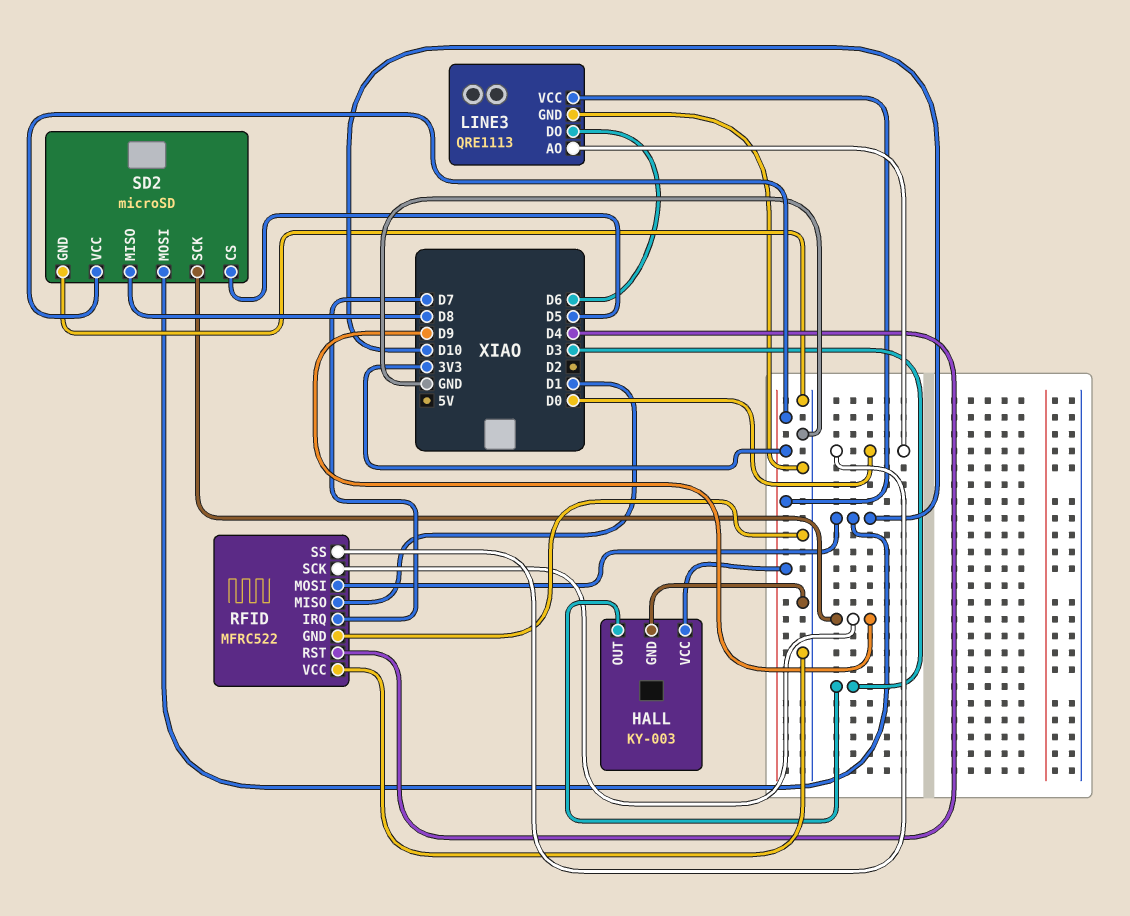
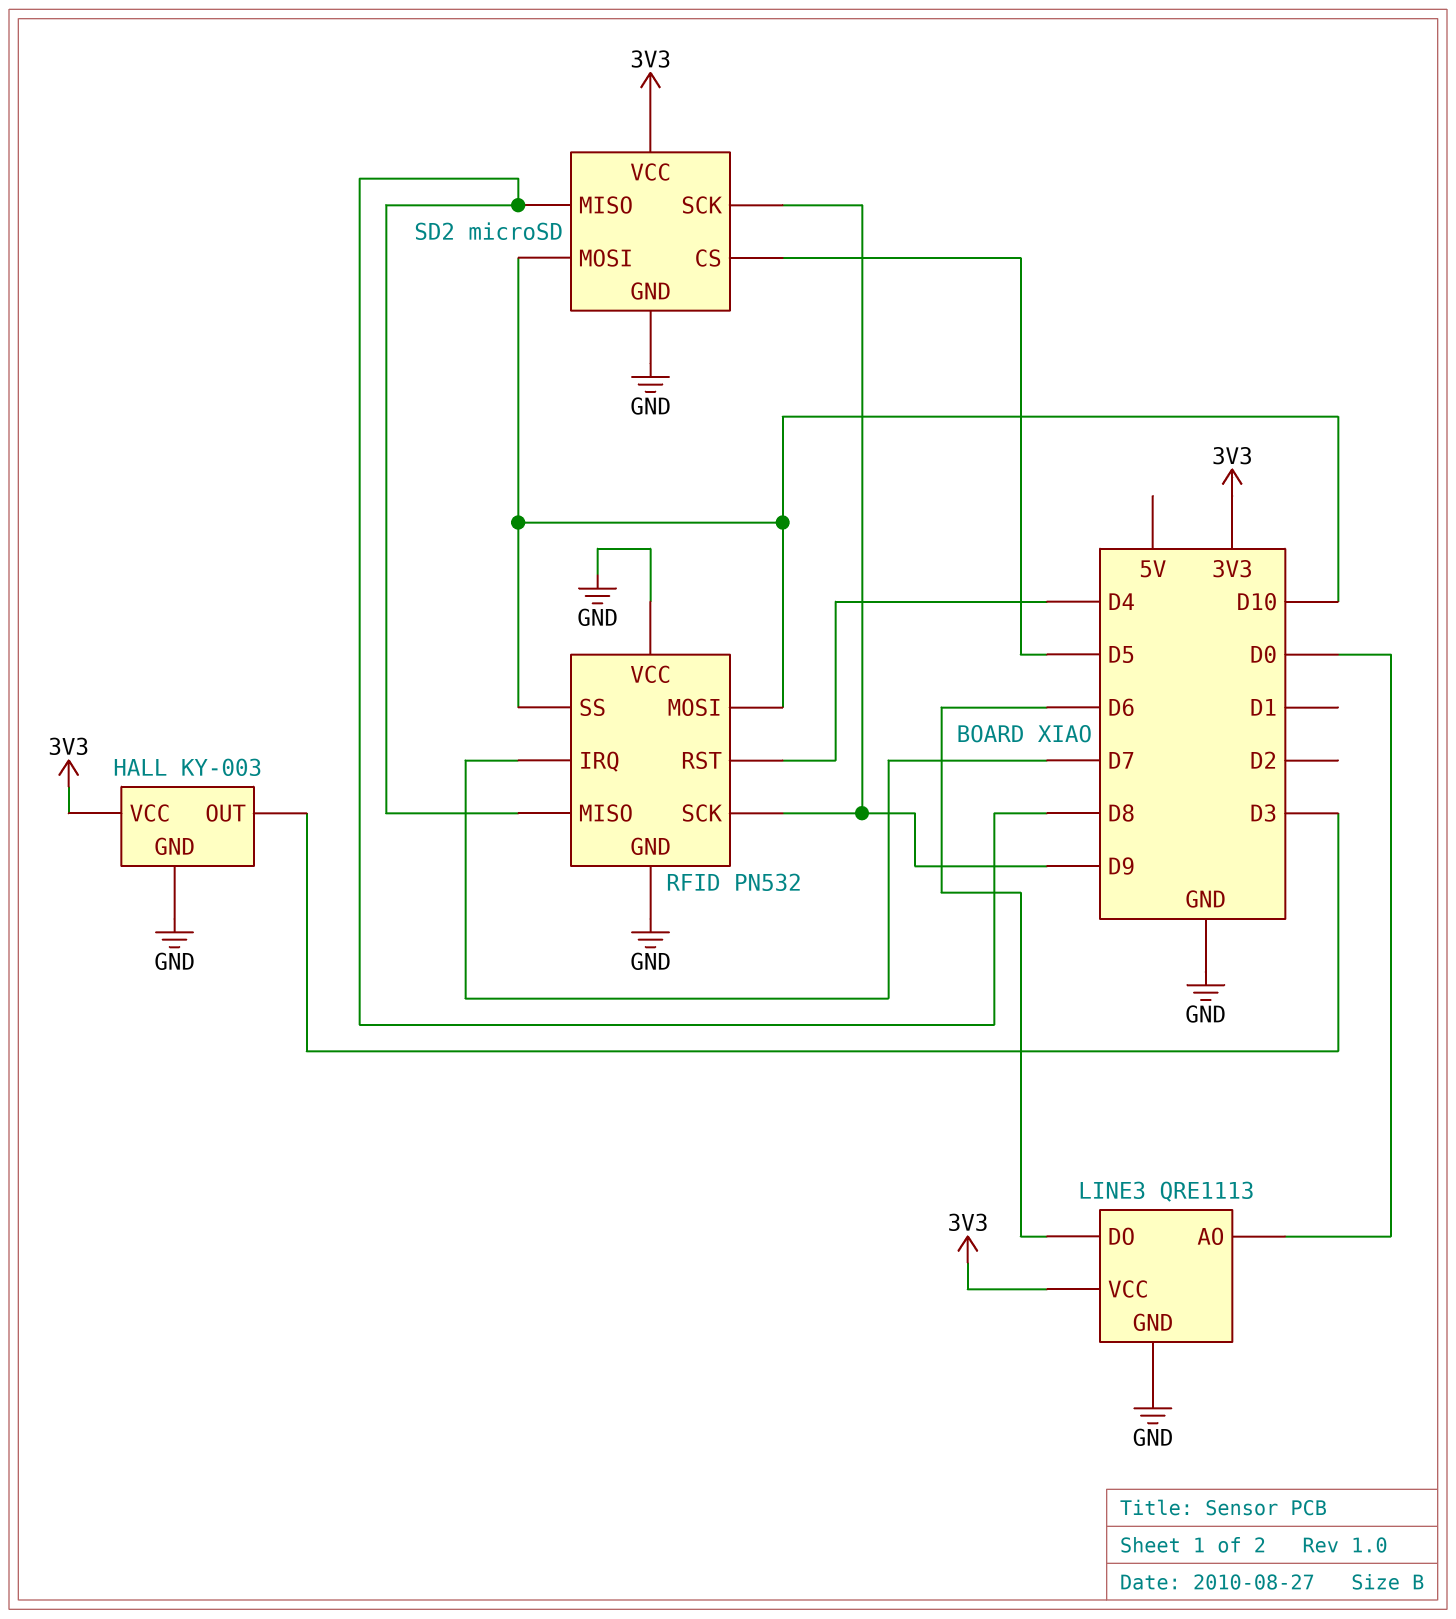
RFID: MFRC522 -> PN532
RFID pin MISO: D1 -> D8
RFID pin SS: D0 -> D10

